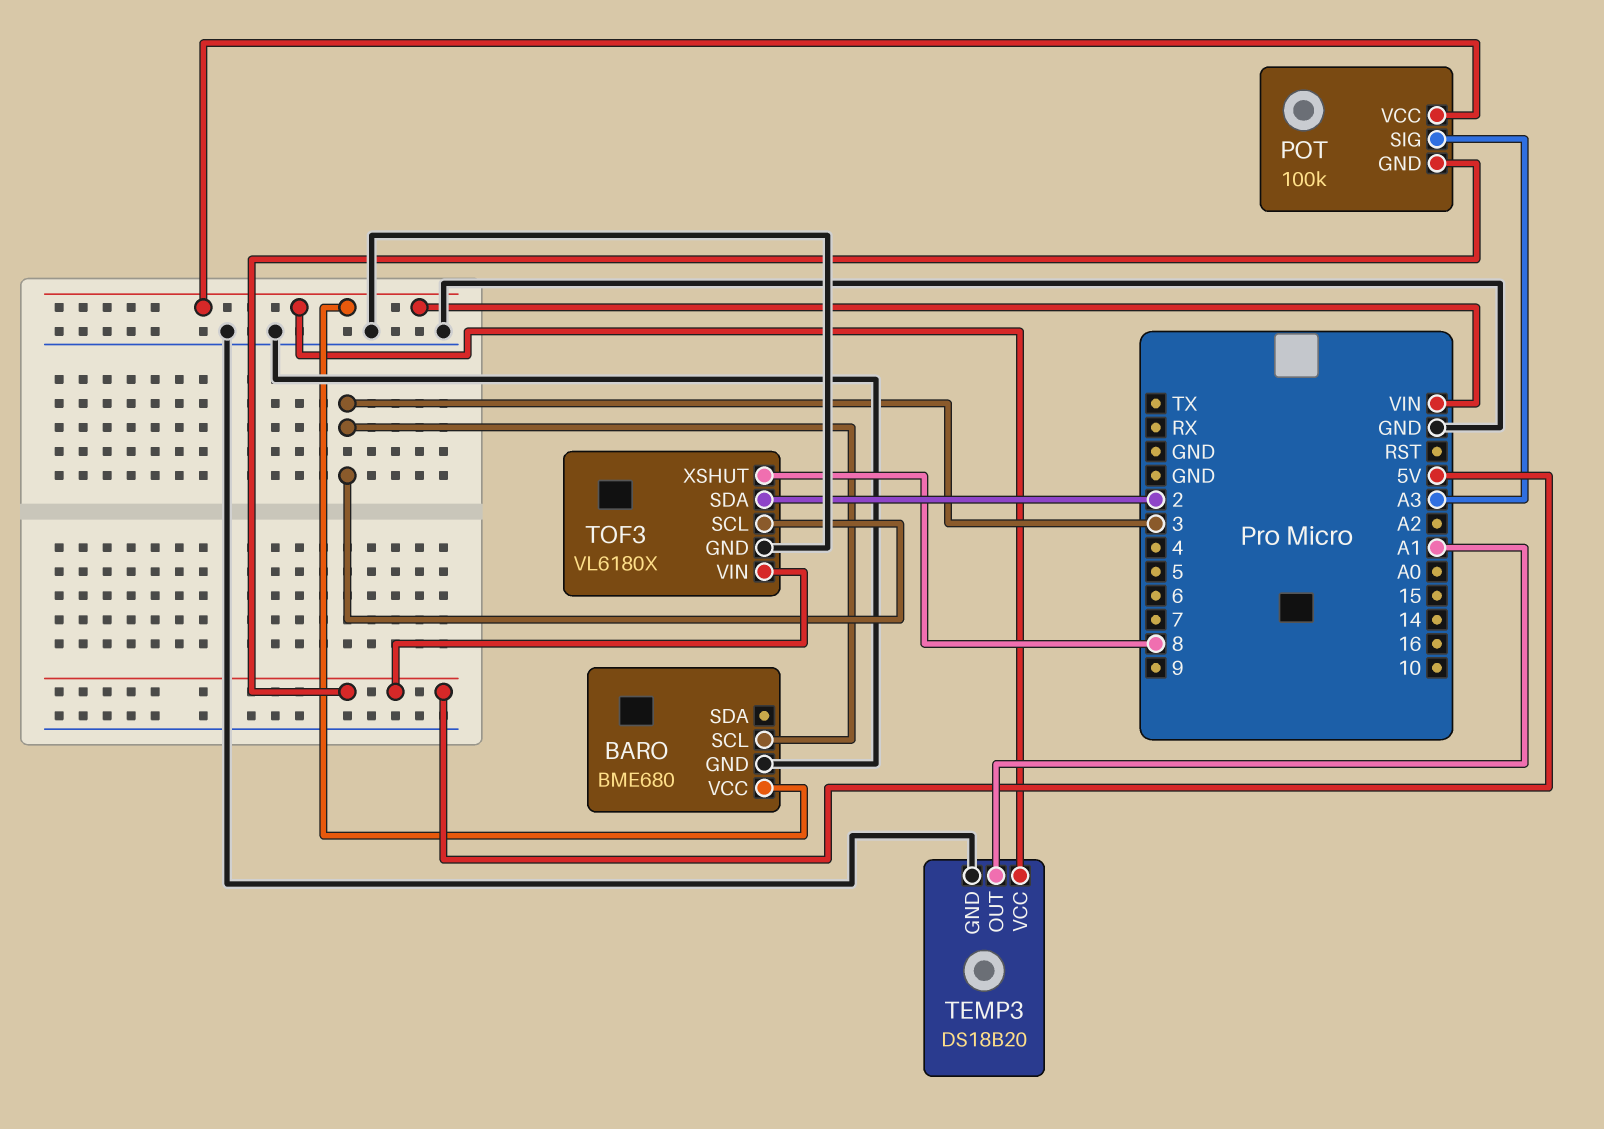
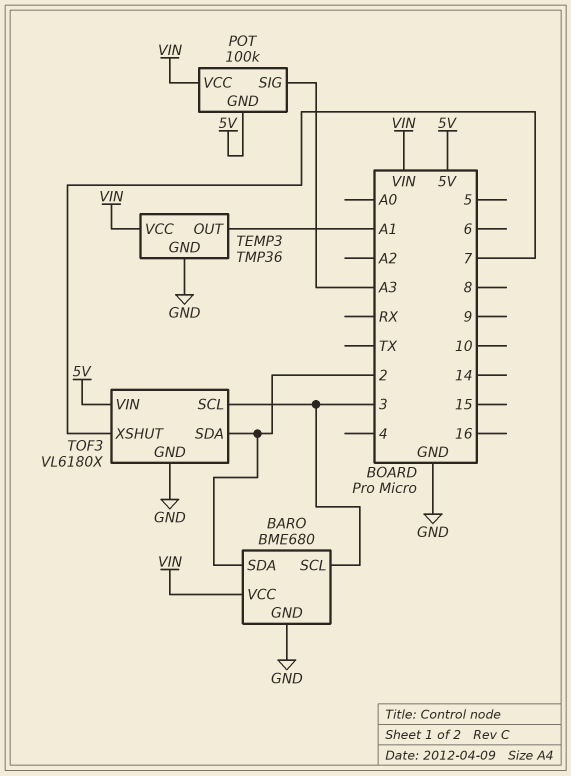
BARO pin SDA: none -> 2
TEMP3: DS18B20 -> TMP36
TOF3 pin XSHUT: 8 -> 7

